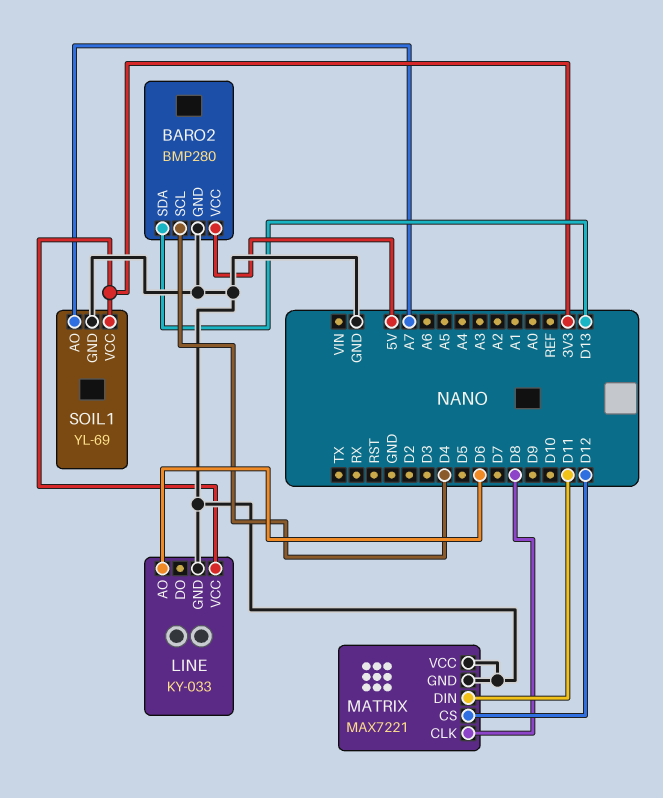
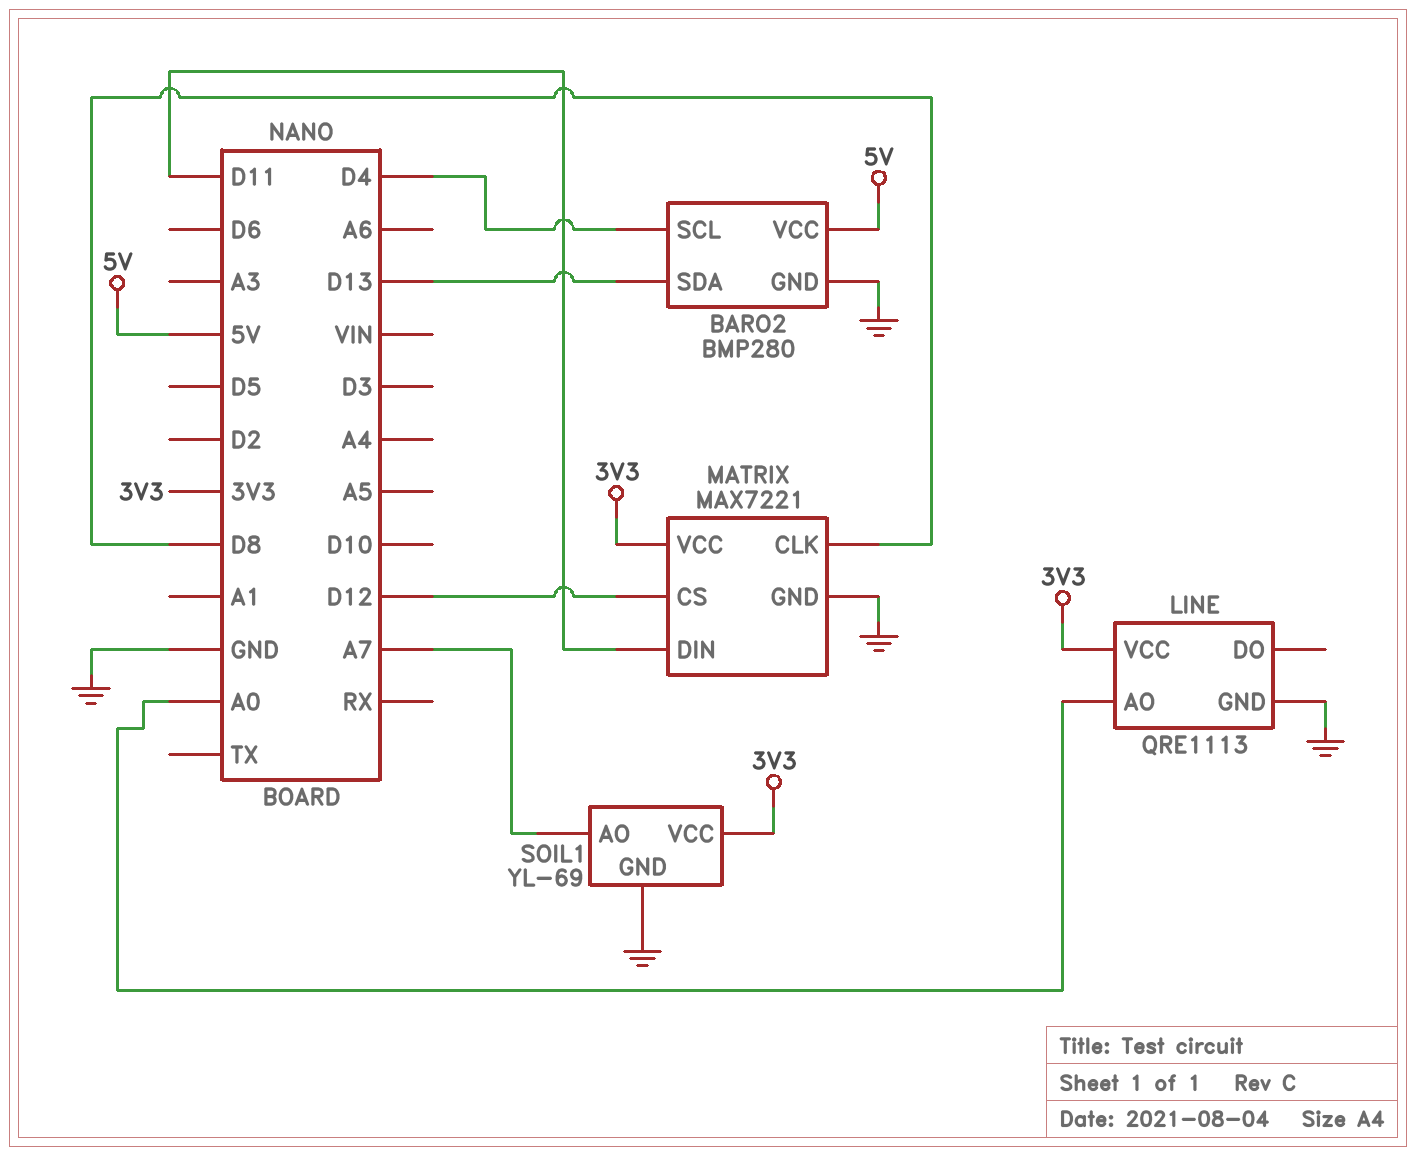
LINE: KY-033 -> QRE1113
LINE pin AO: D6 -> A0
MATRIX pin VCC: GND -> 3V3

